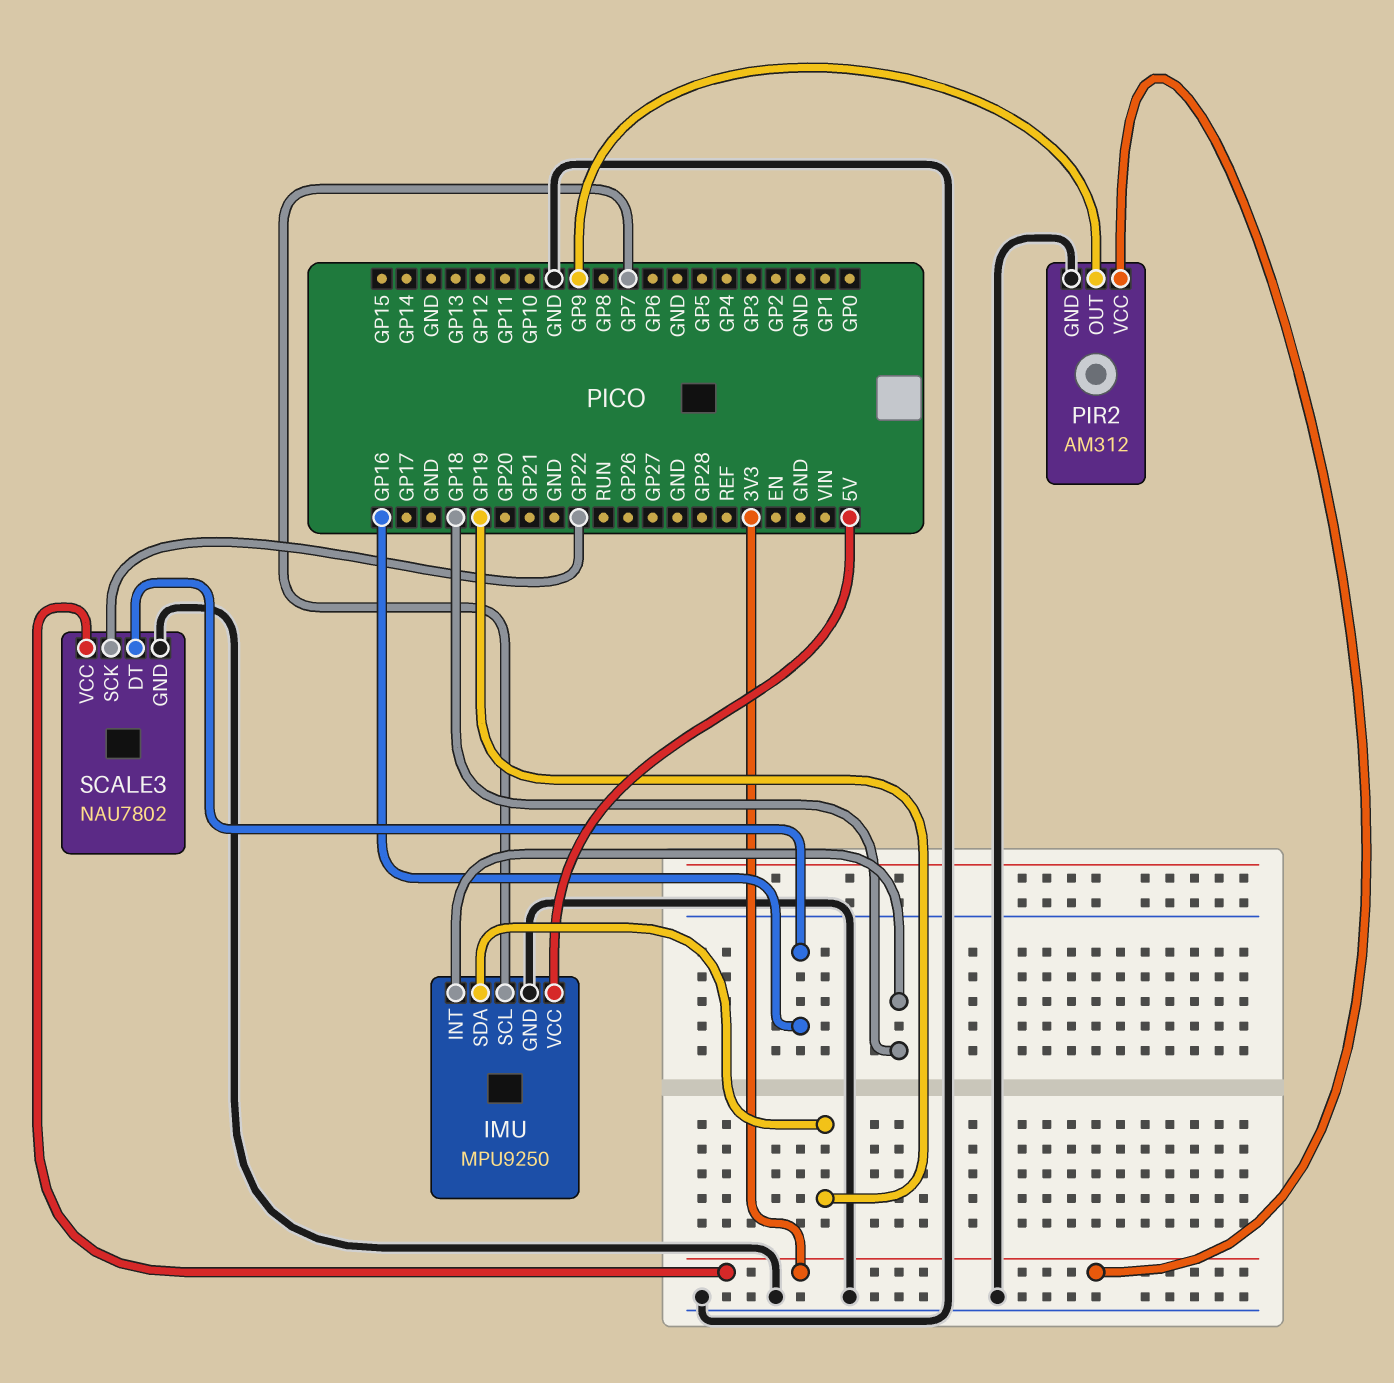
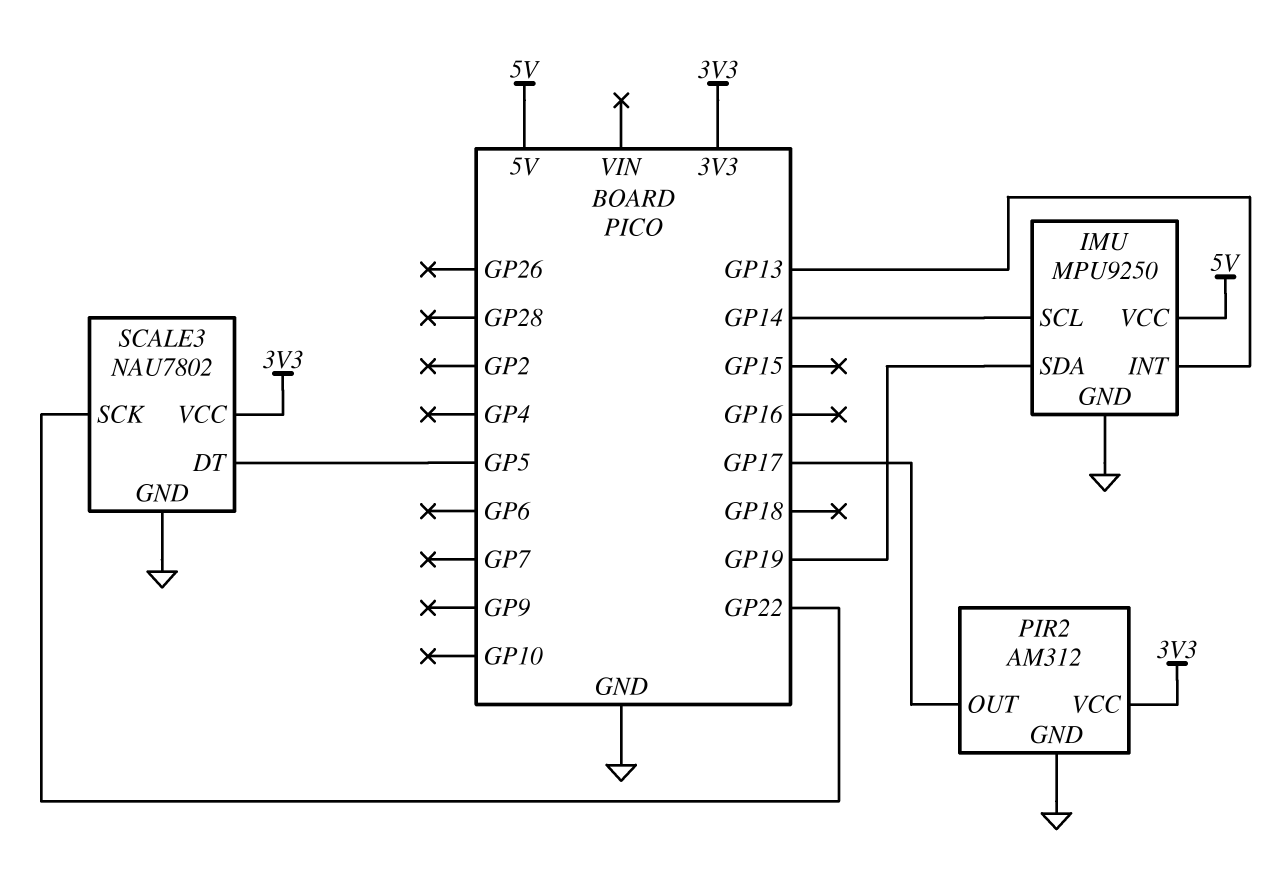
IMU pin INT: GP18 -> GP13
IMU pin SCL: GP7 -> GP14
PIR2 pin OUT: GP9 -> GP17
SCALE3 pin DT: GP16 -> GP5

